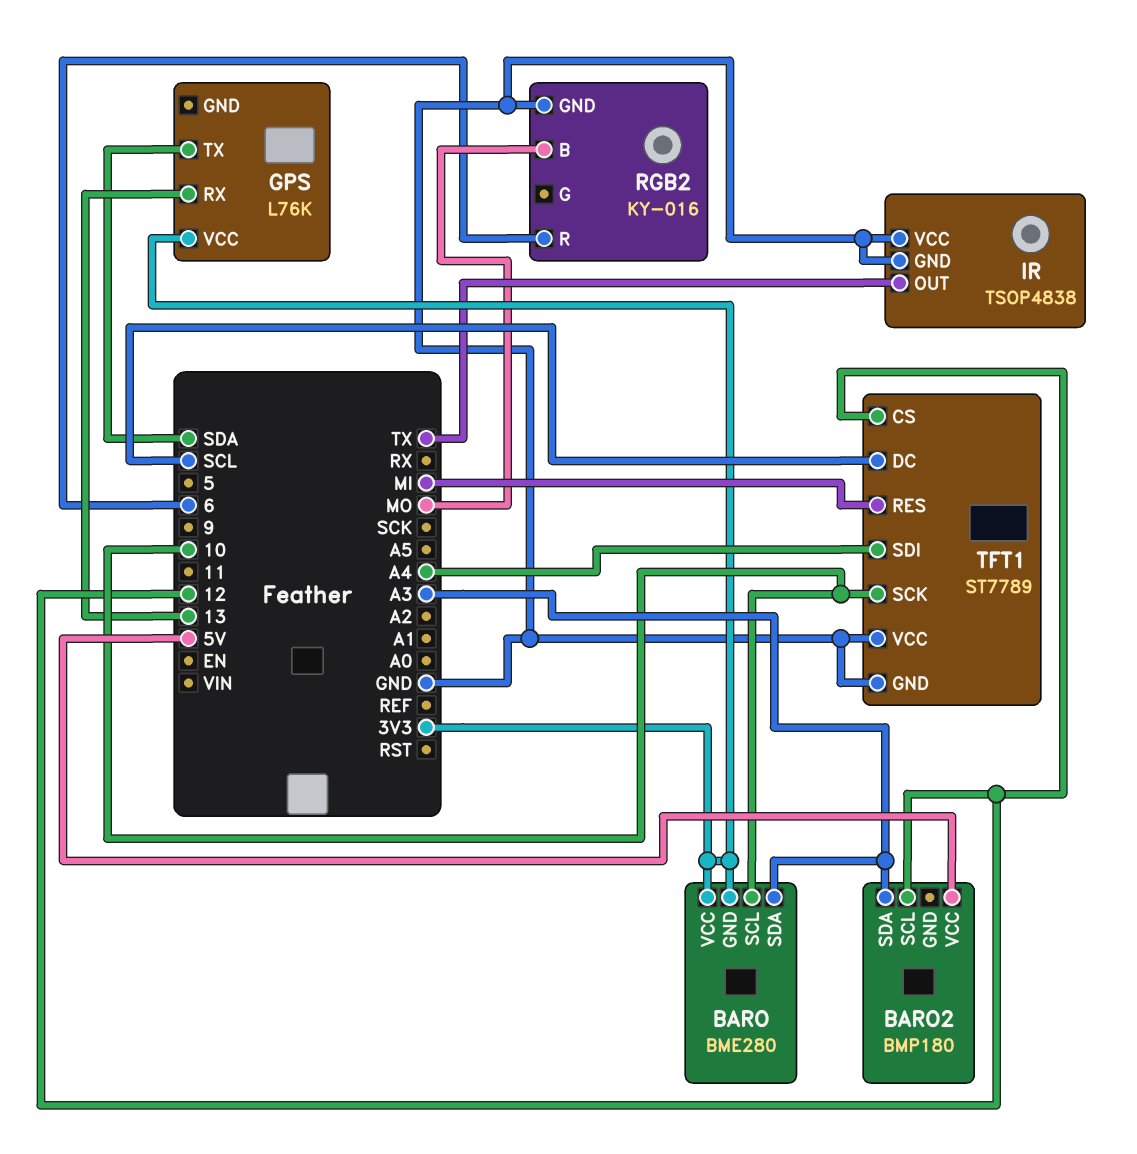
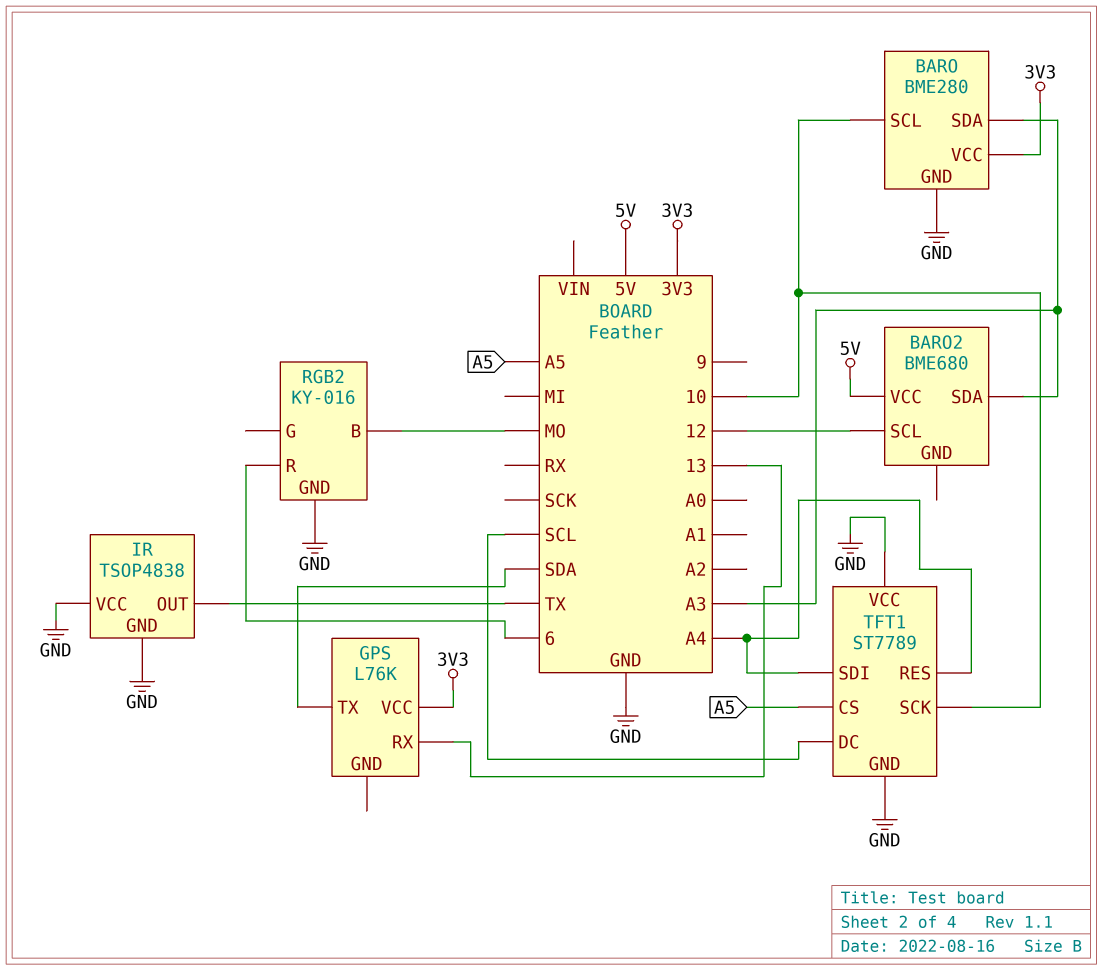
BARO pin GND: 3V3 -> GND
BARO2: BMP180 -> BME680
TFT1 pin CS: 12 -> A5
TFT1 pin RES: MI -> A4

